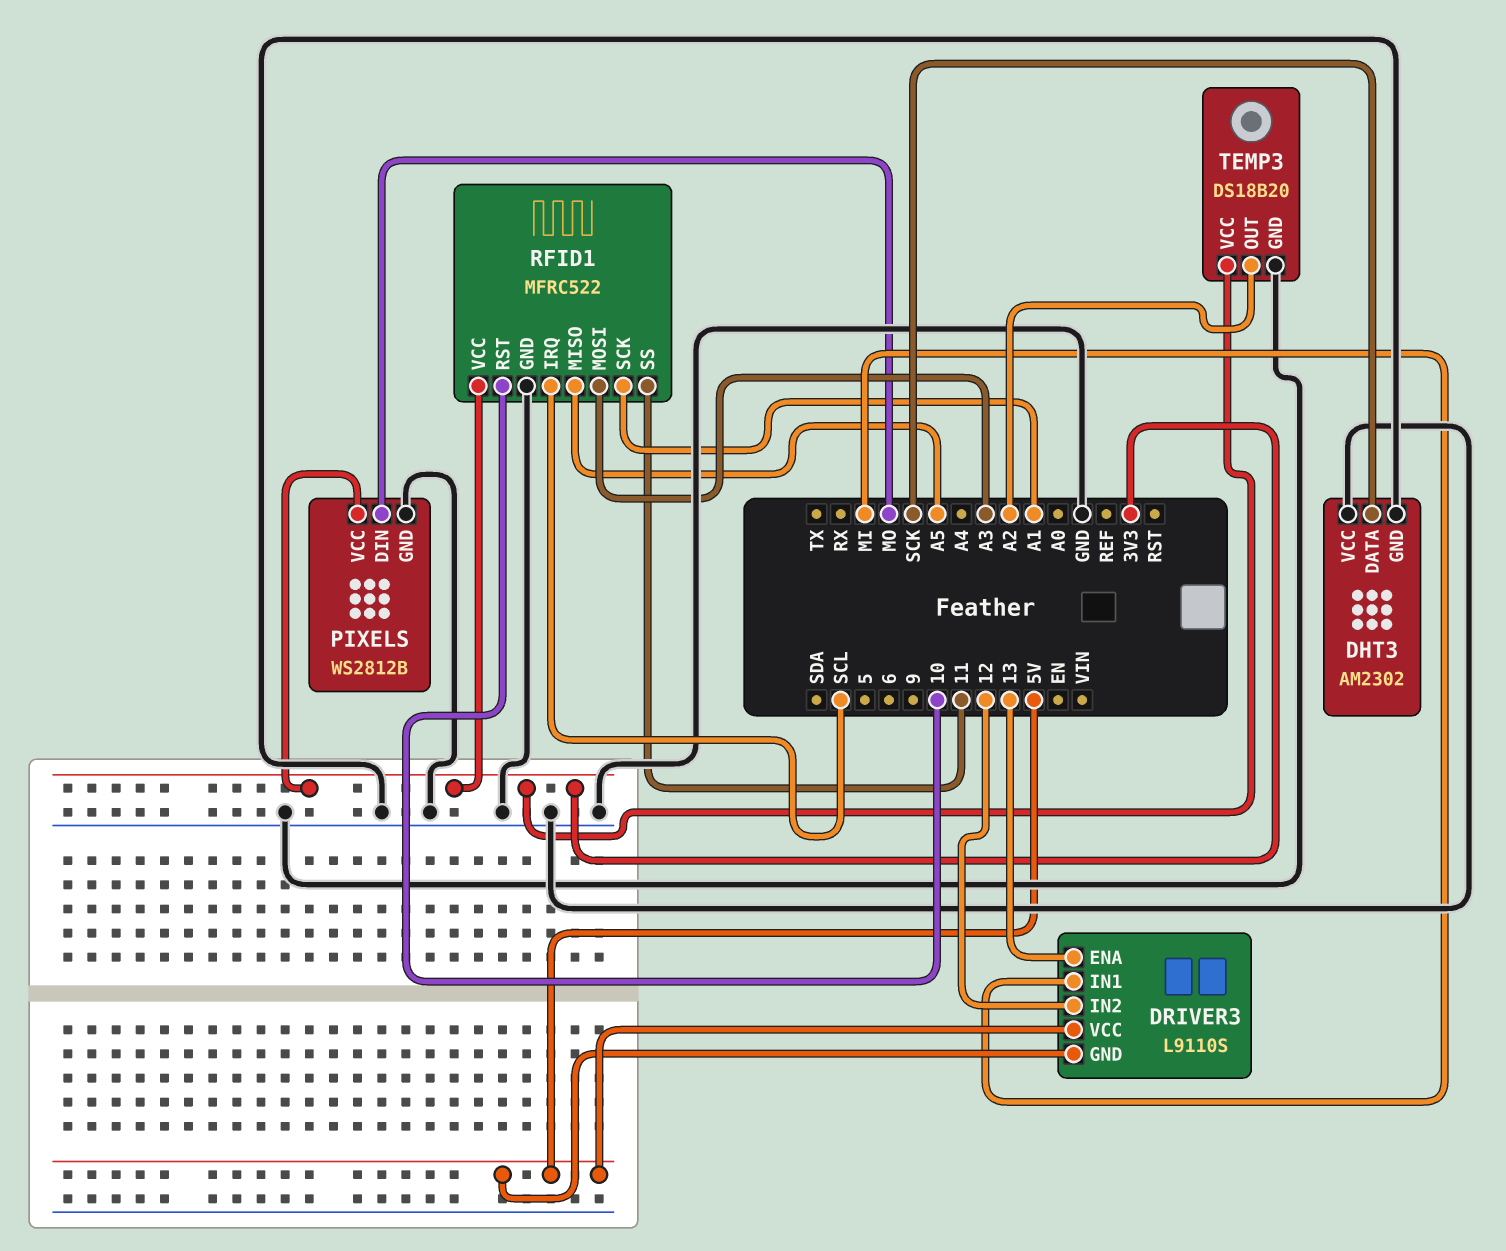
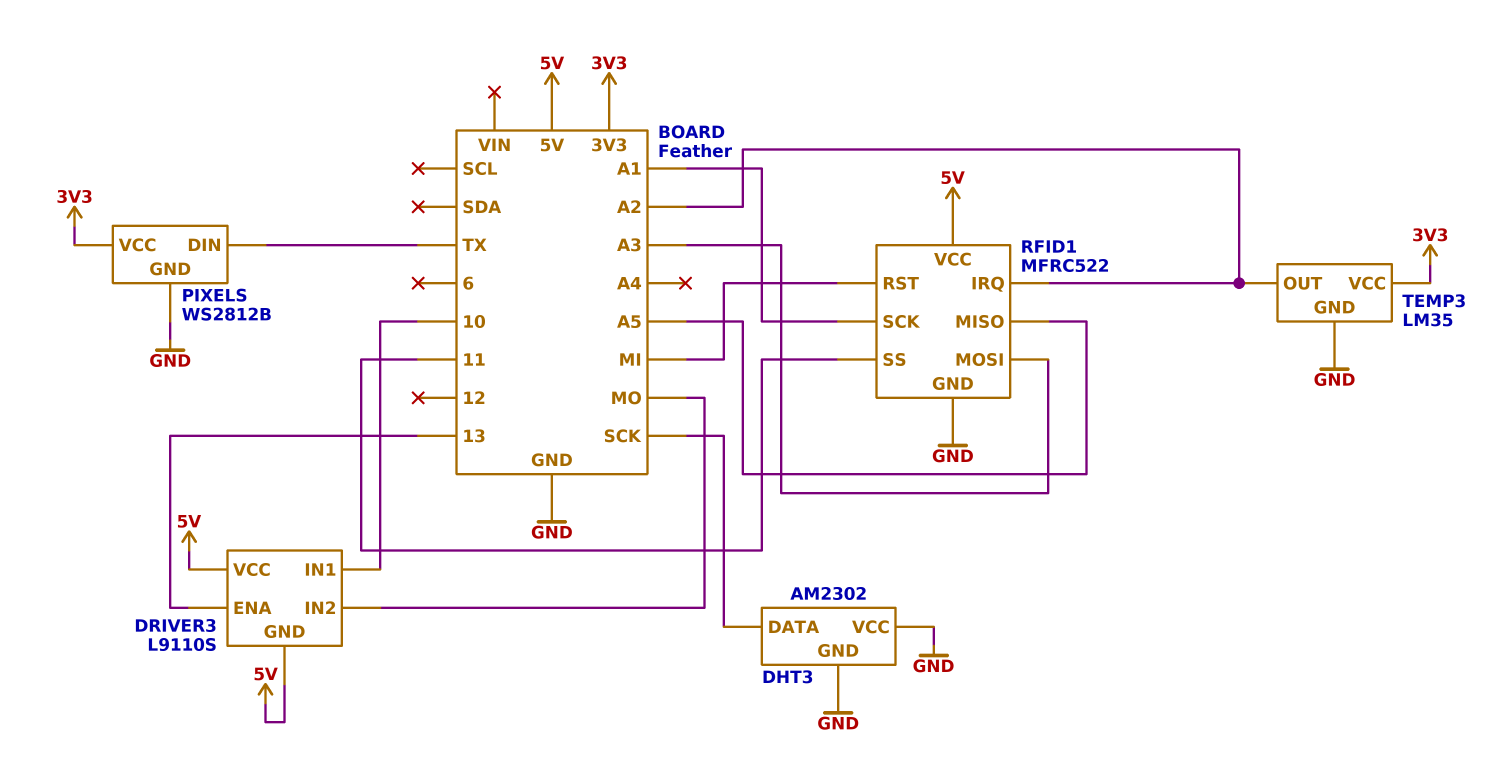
DRIVER3 pin IN1: MI -> 10
DRIVER3 pin IN2: 12 -> MO
PIXELS pin DIN: MO -> TX
RFID1 pin IRQ: SCL -> A2
RFID1 pin RST: 10 -> MI
RFID1 pin VCC: 3V3 -> 5V
TEMP3: DS18B20 -> LM35

